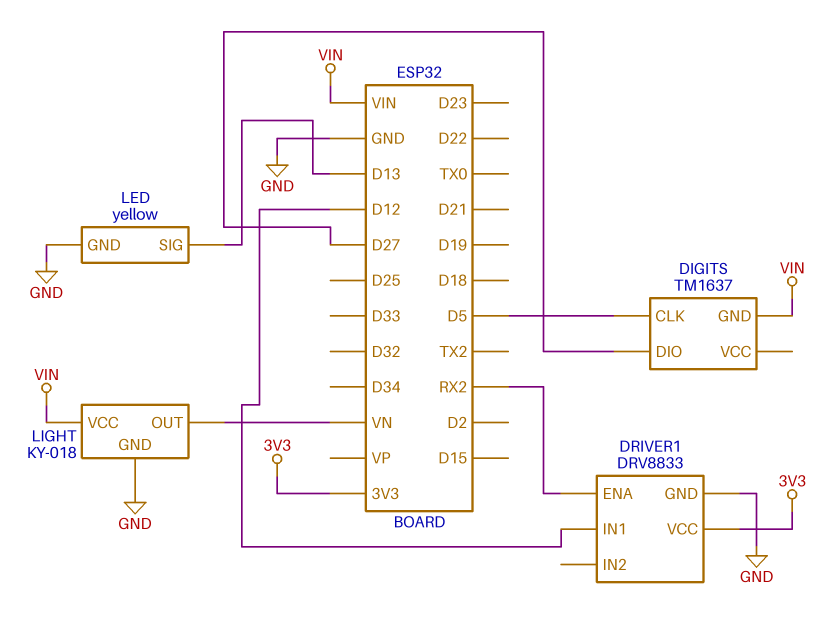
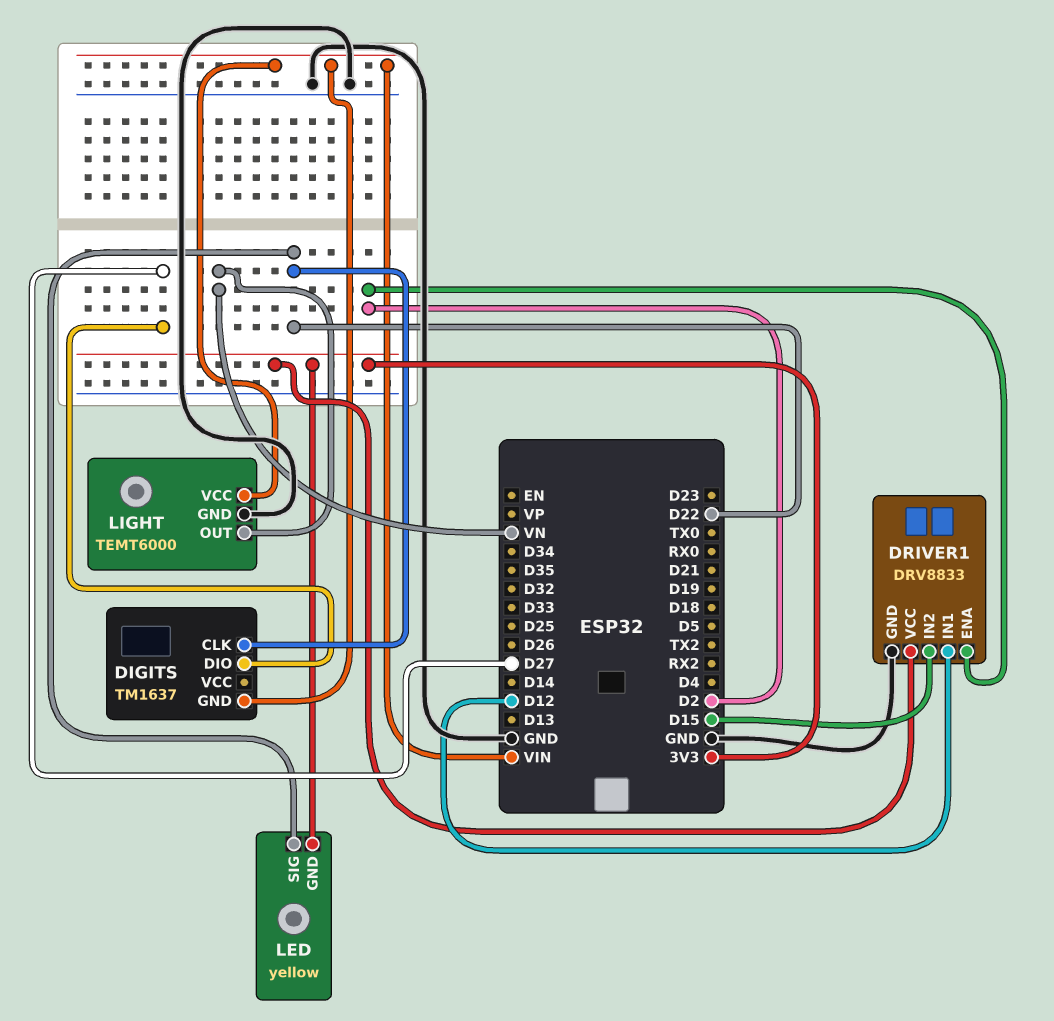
DIGITS pin CLK: D5 -> D22
DRIVER1 pin ENA: RX2 -> D2
DRIVER1 pin IN2: none -> D15
LED pin GND: GND -> 3V3
LED pin SIG: D13 -> D22
LIGHT: KY-018 -> TEMT6000

